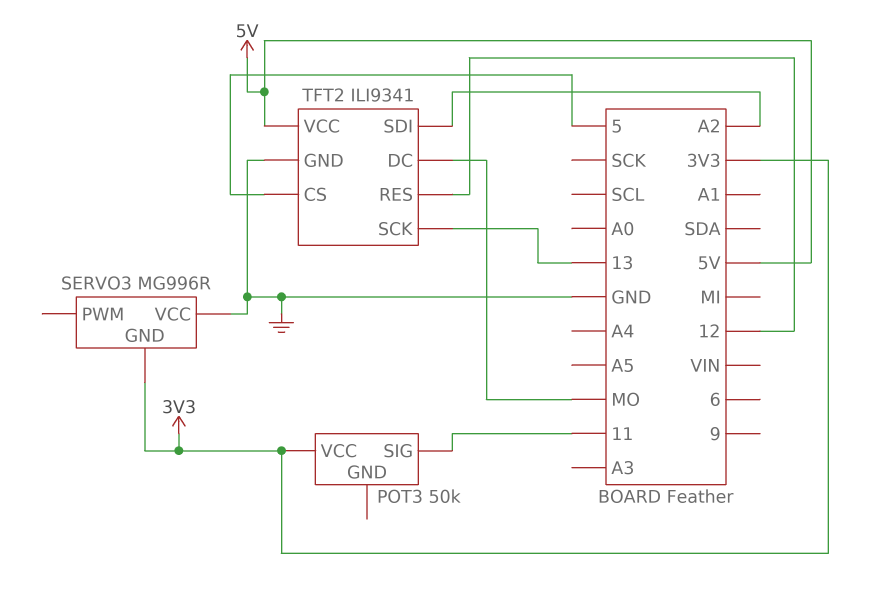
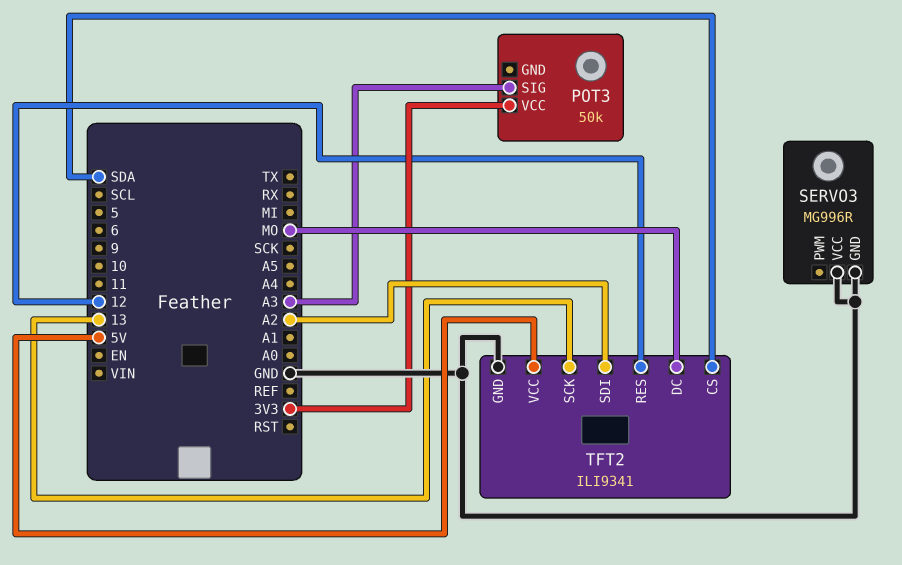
POT3 pin SIG: 11 -> A3
SERVO3 pin GND: 3V3 -> GND
TFT2 pin CS: 5 -> SDA

